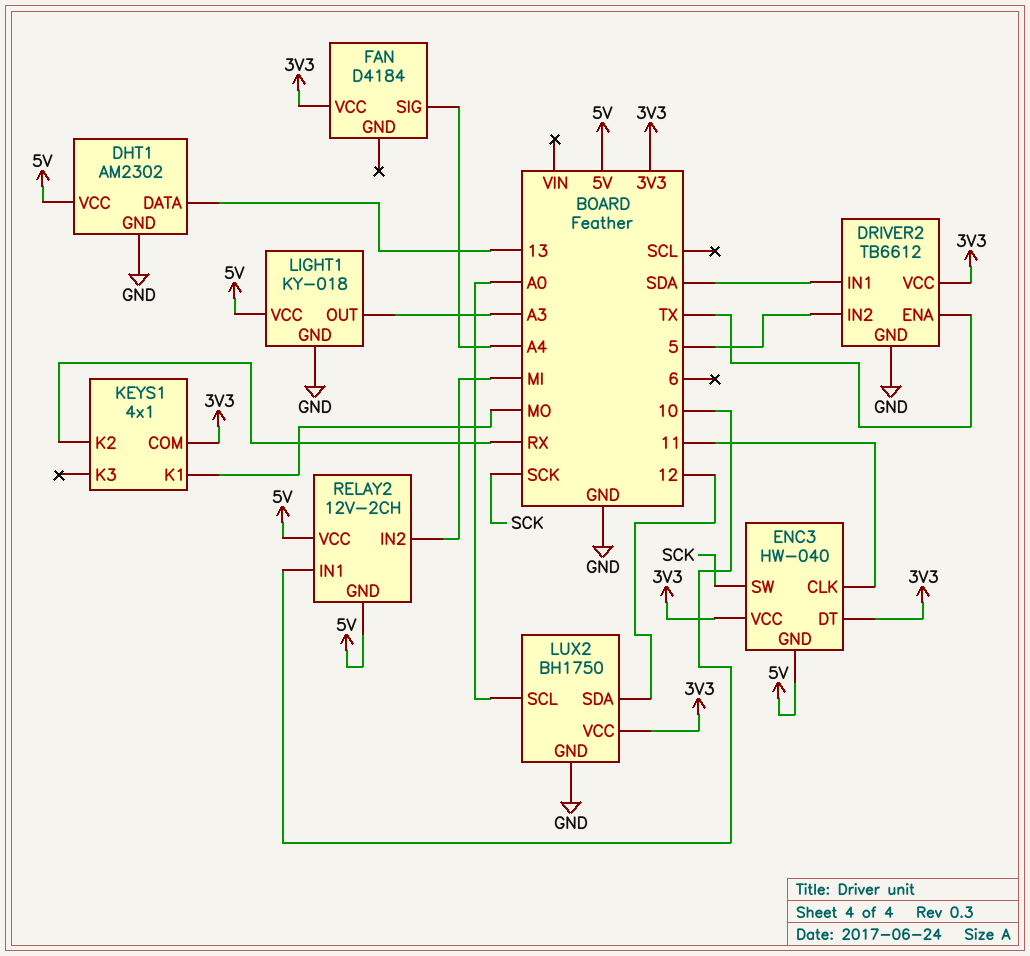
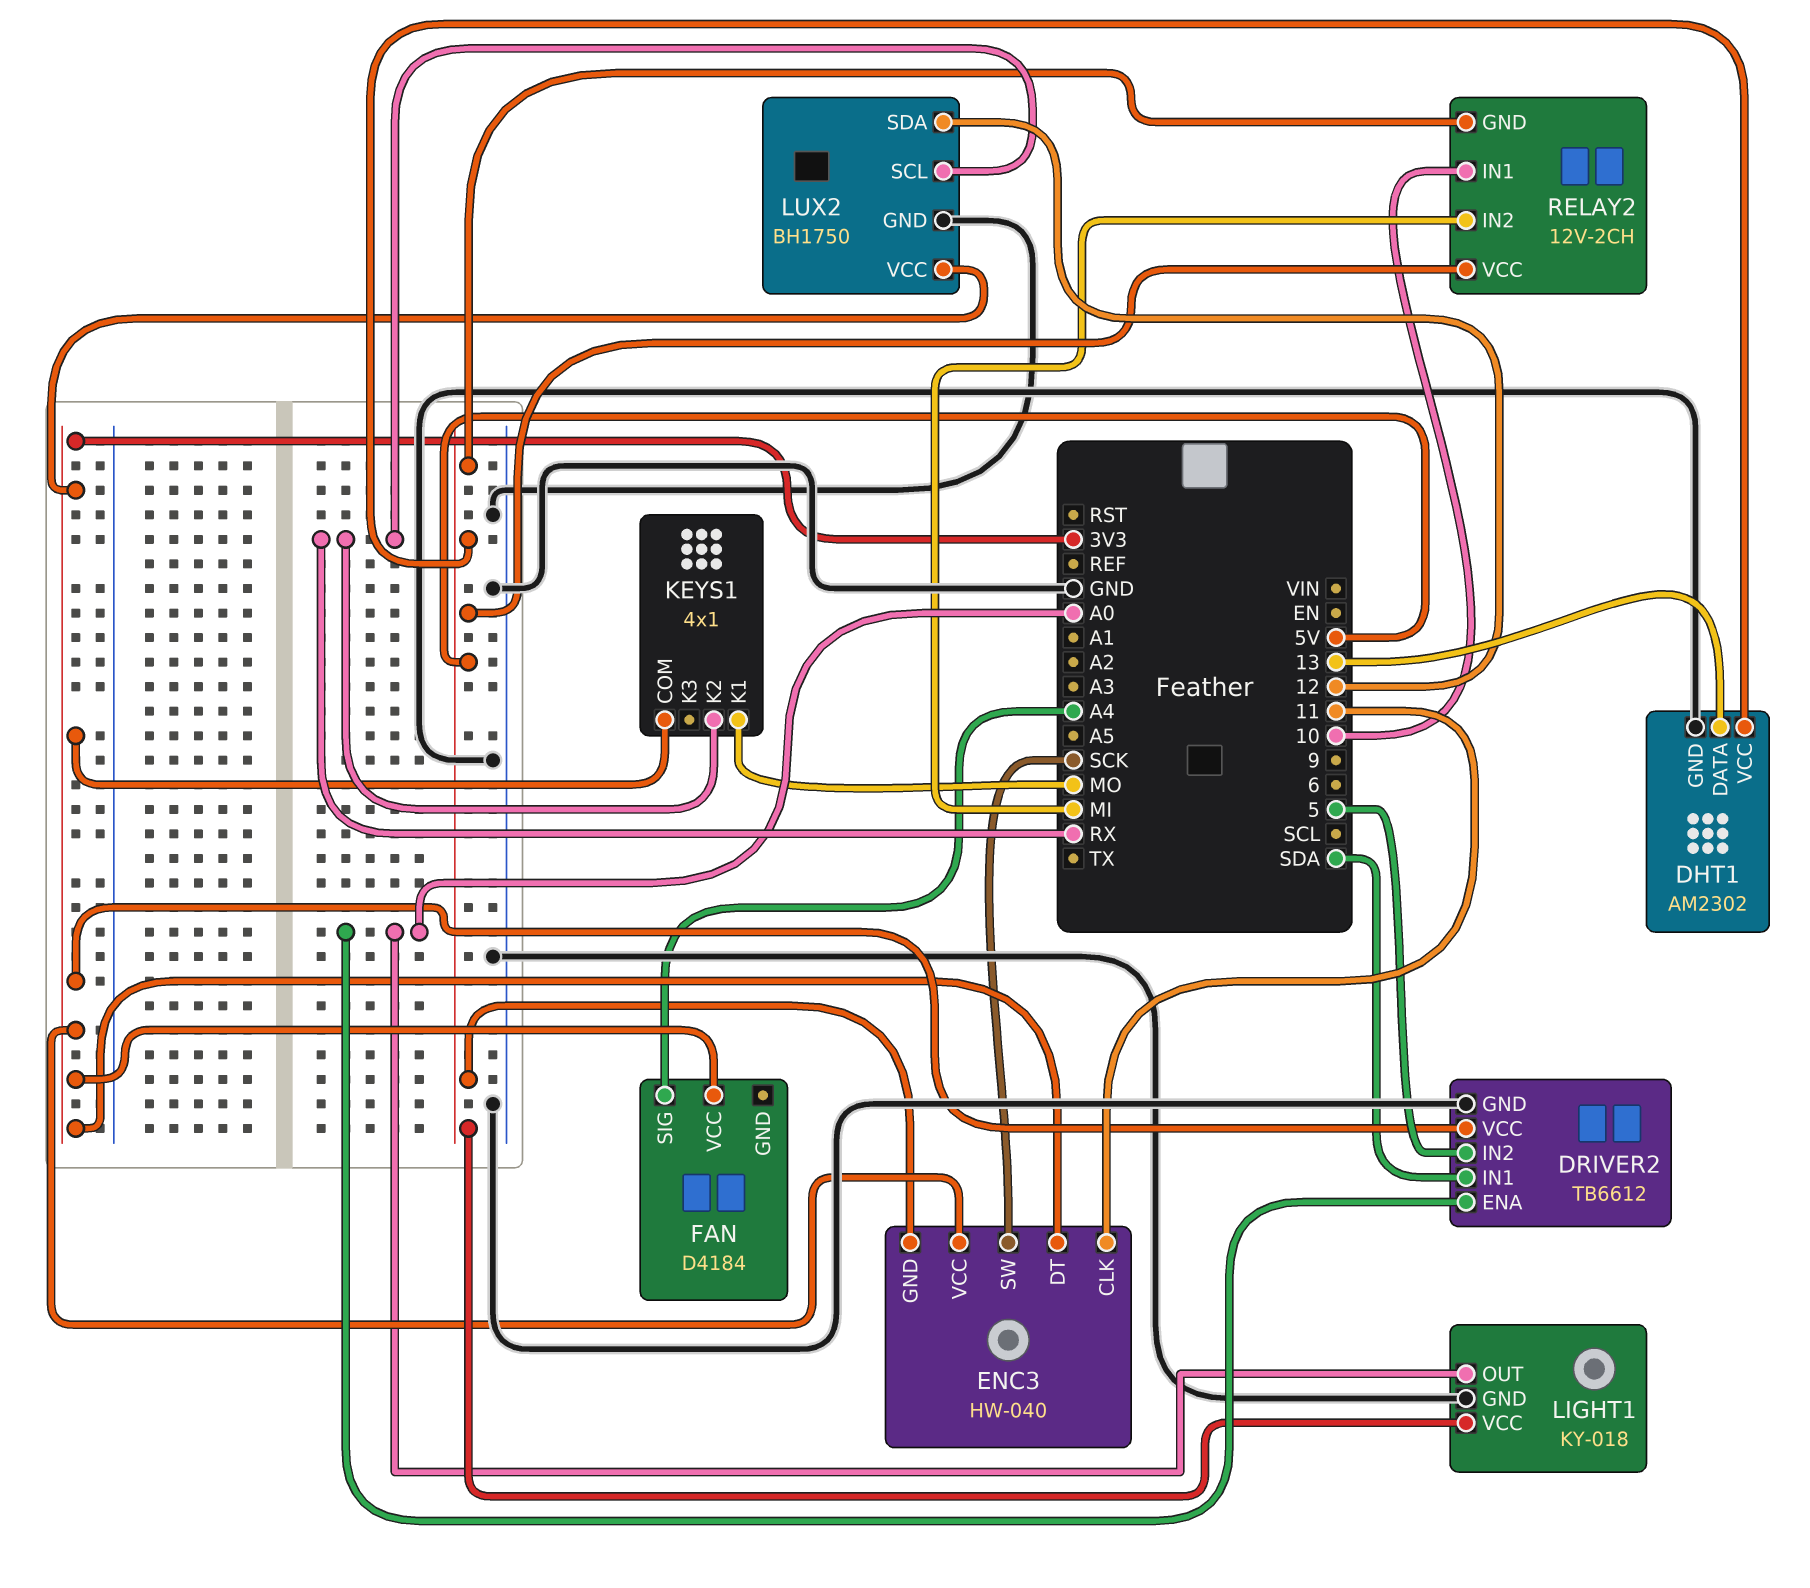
DRIVER2 pin ENA: TX -> A0
LIGHT1 pin OUT: A3 -> A0
LUX2 pin SCL: A0 -> RX

